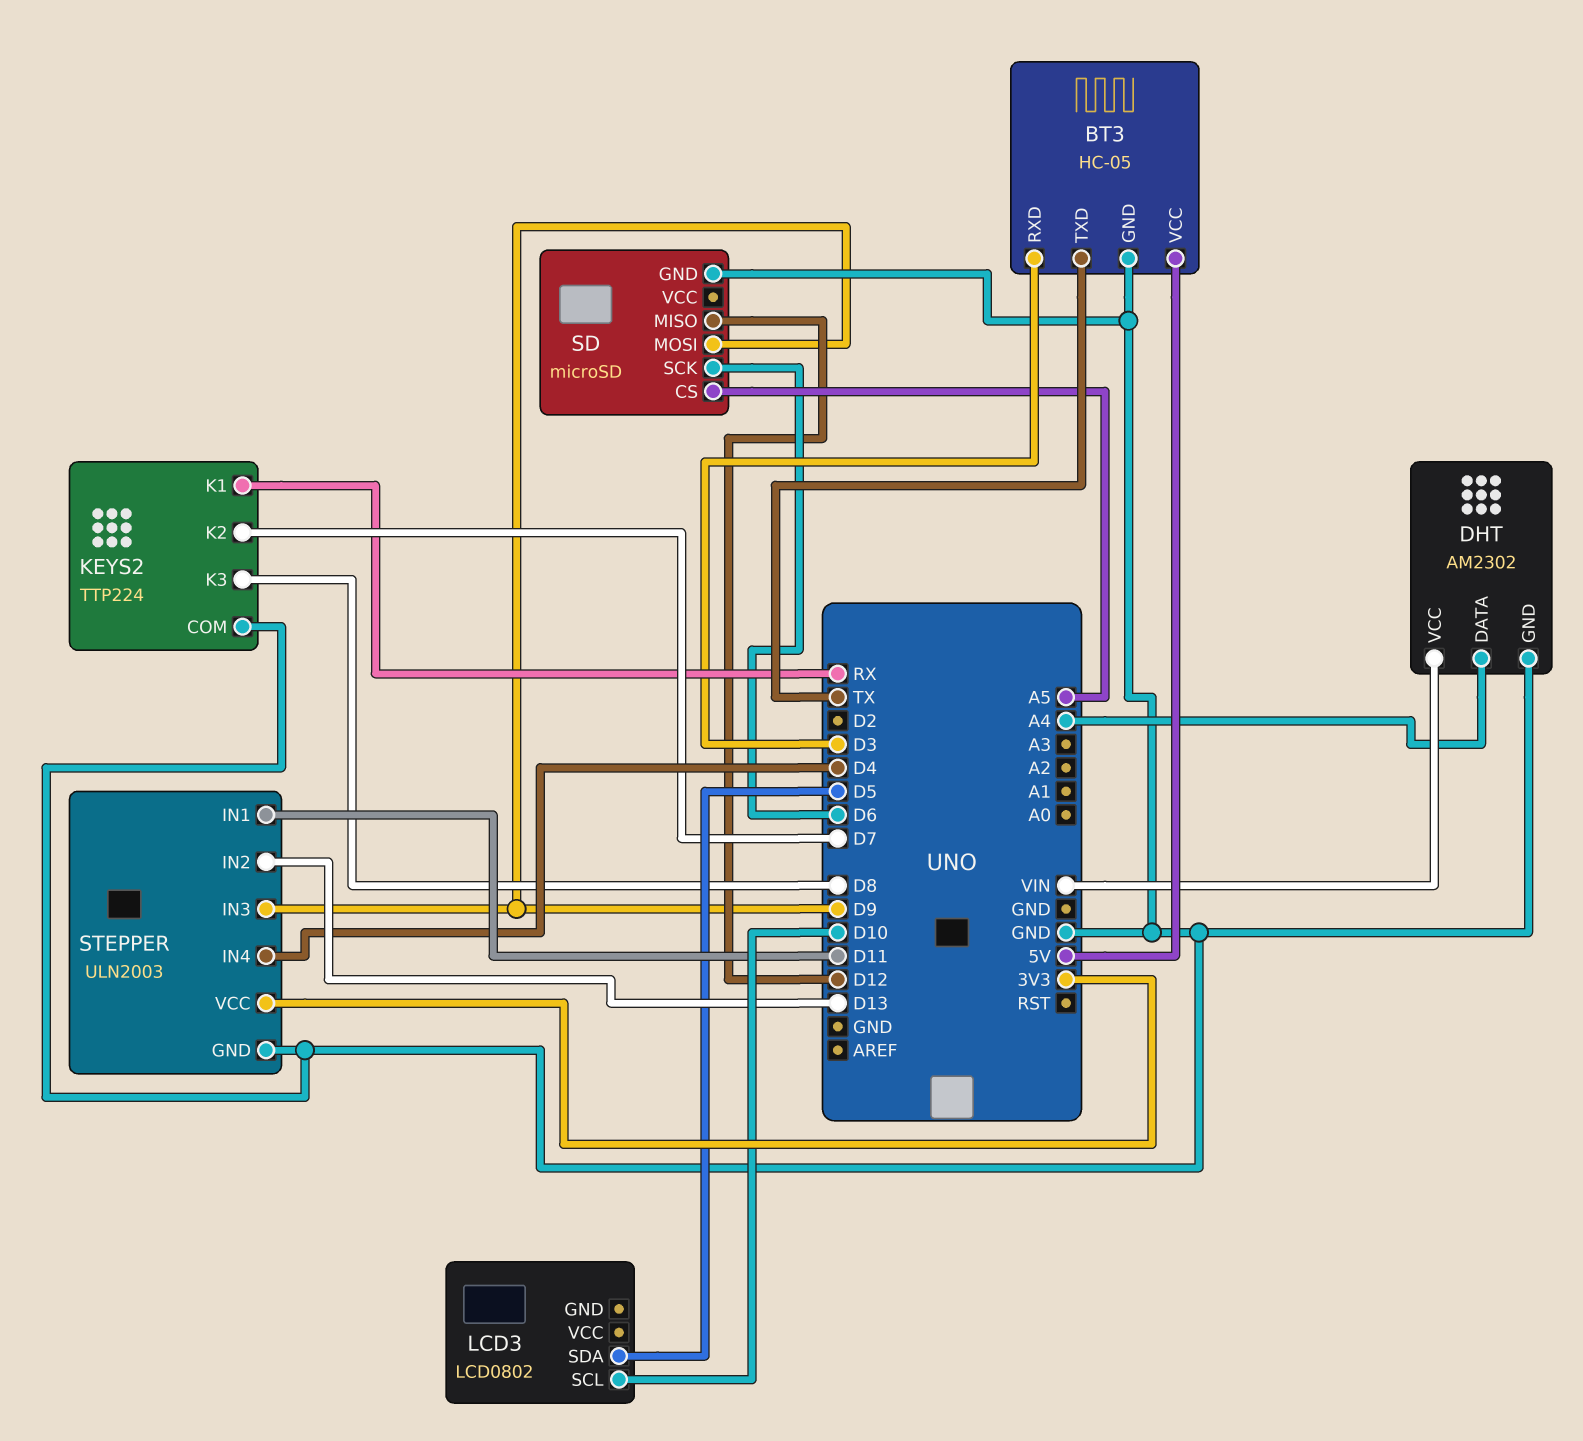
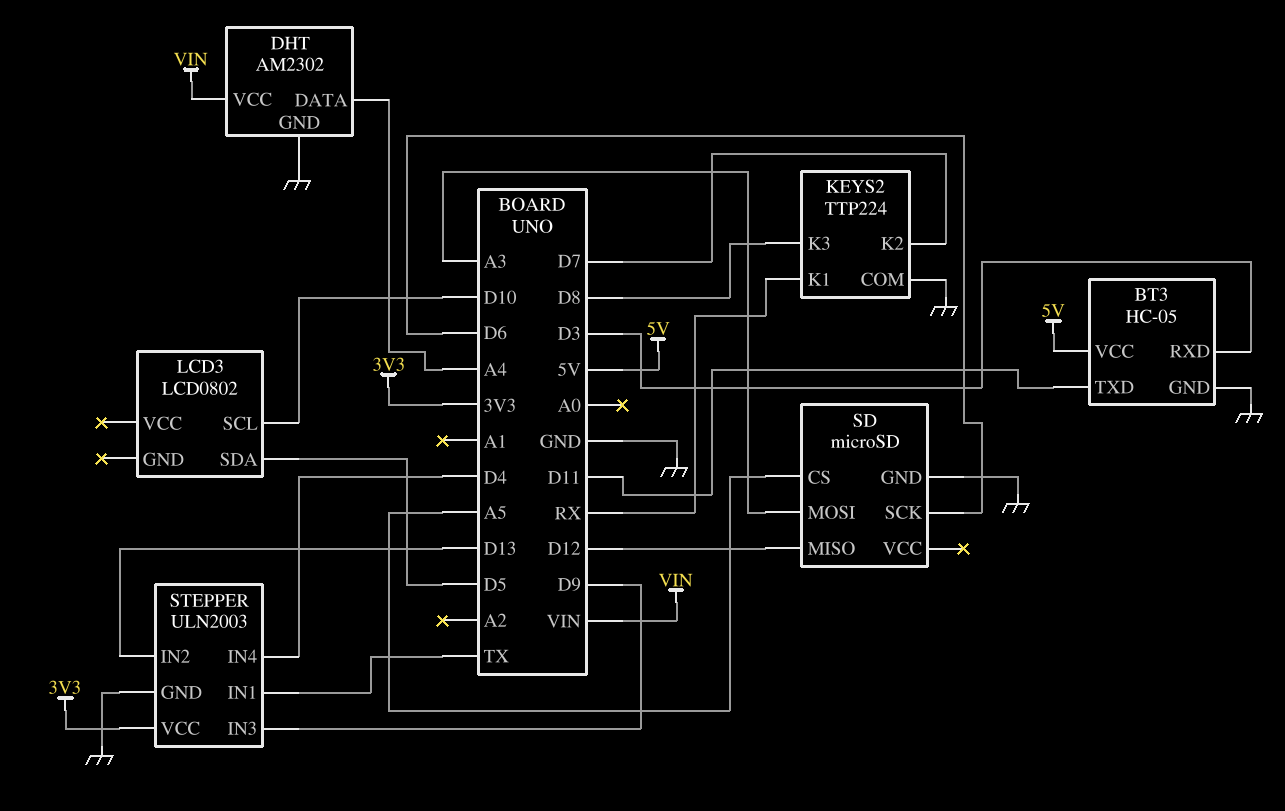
BT3 pin TXD: TX -> D11
SD pin MOSI: D9 -> A3
STEPPER pin IN1: D11 -> TX

